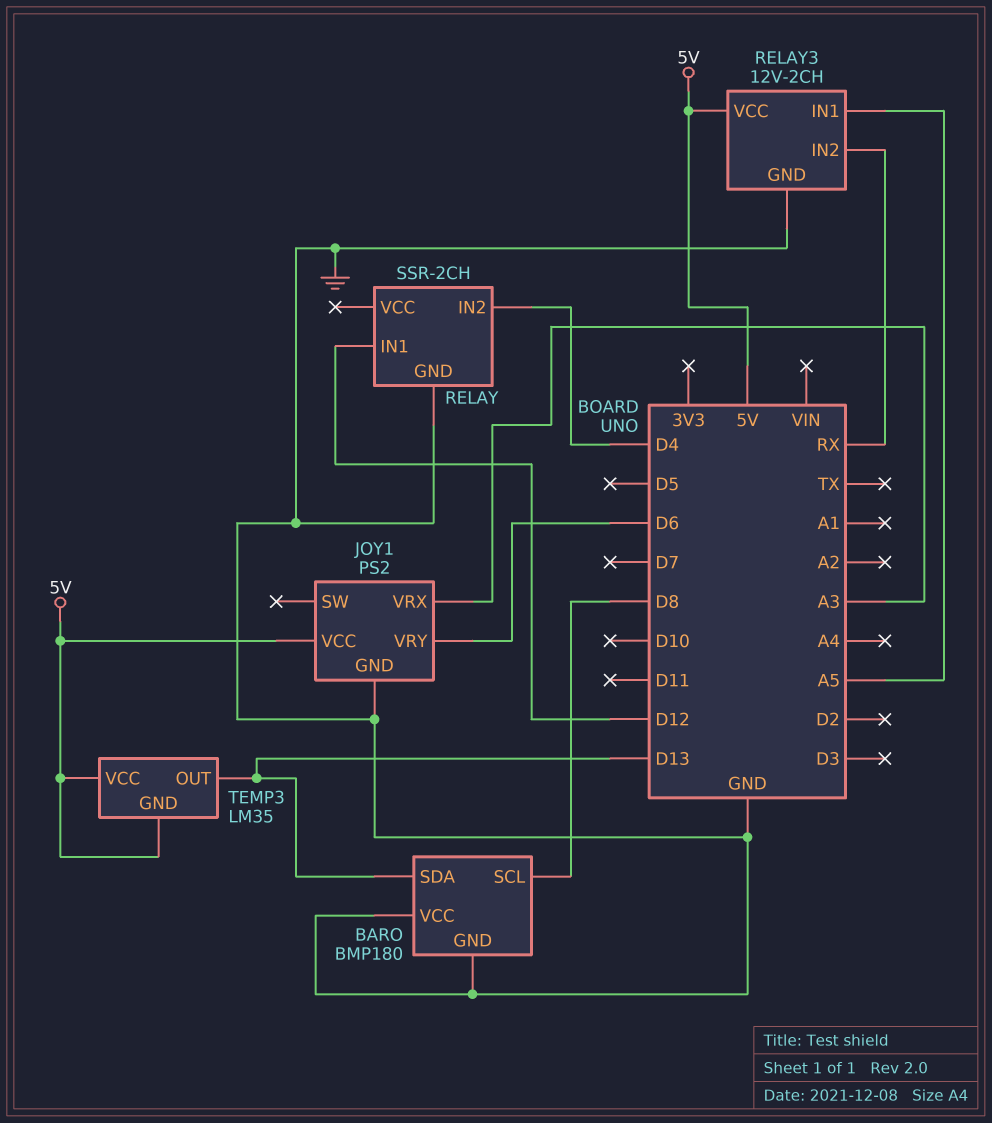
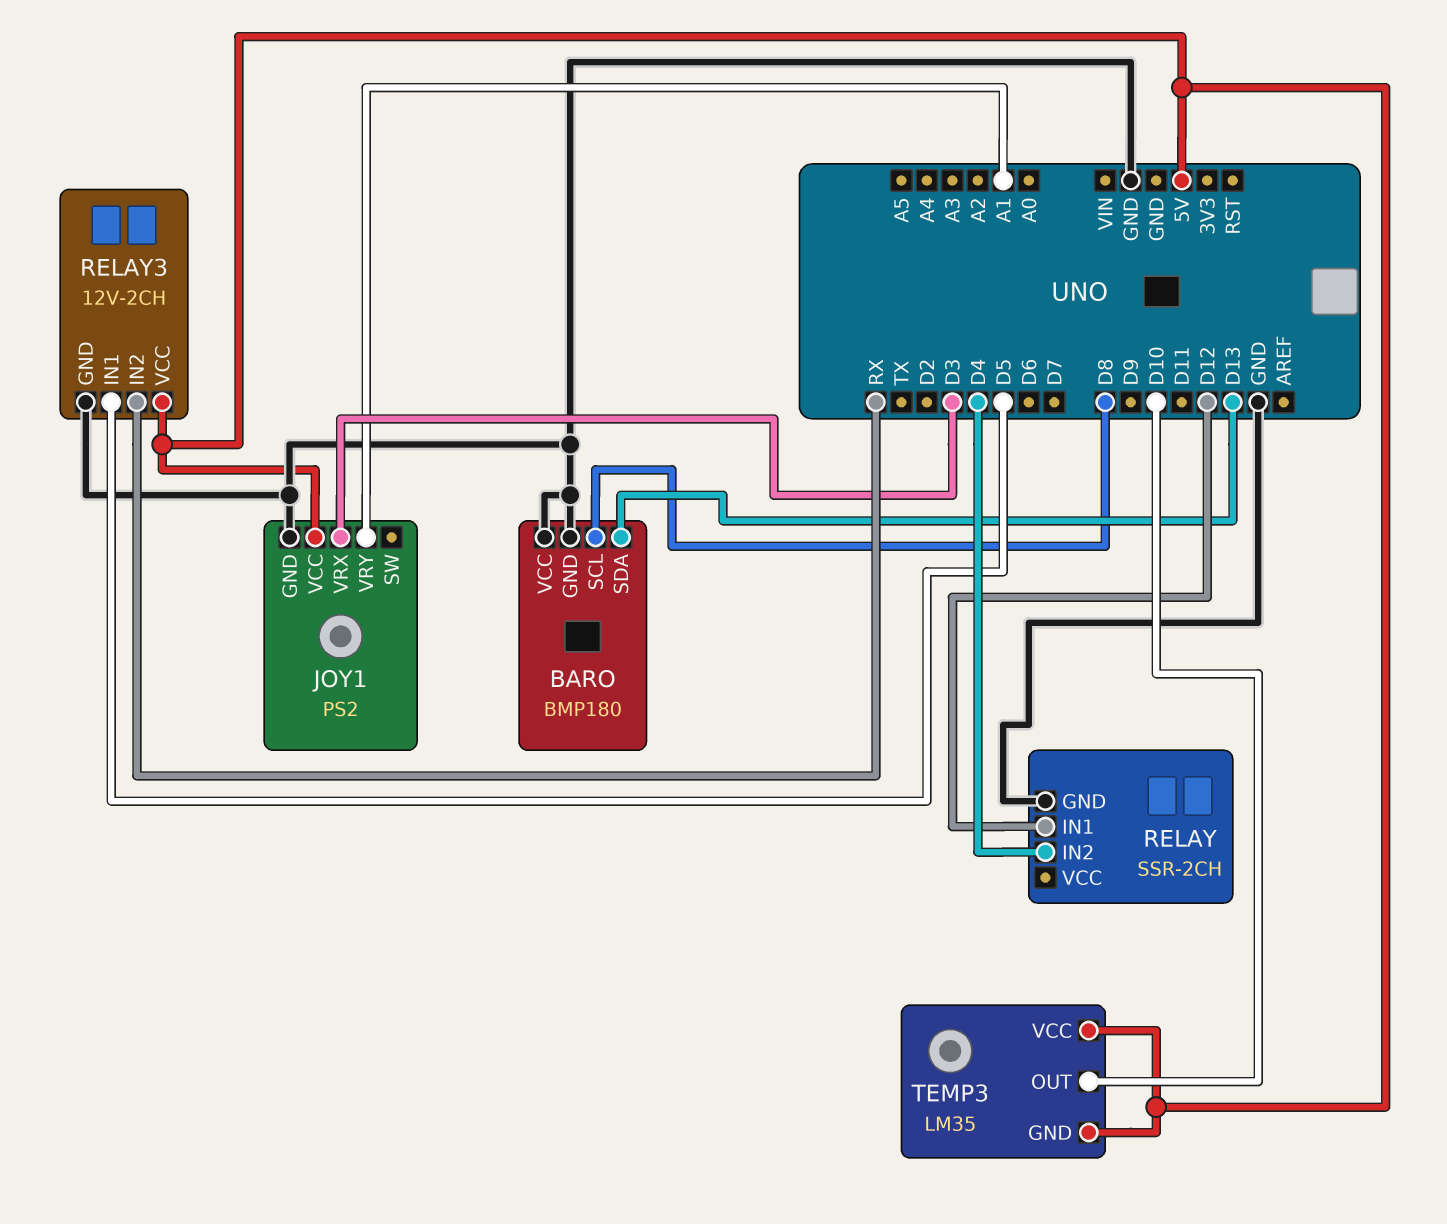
JOY1 pin VRX: A3 -> D3
JOY1 pin VRY: D6 -> A1
RELAY3 pin IN1: A5 -> D5
TEMP3 pin OUT: D13 -> D10

